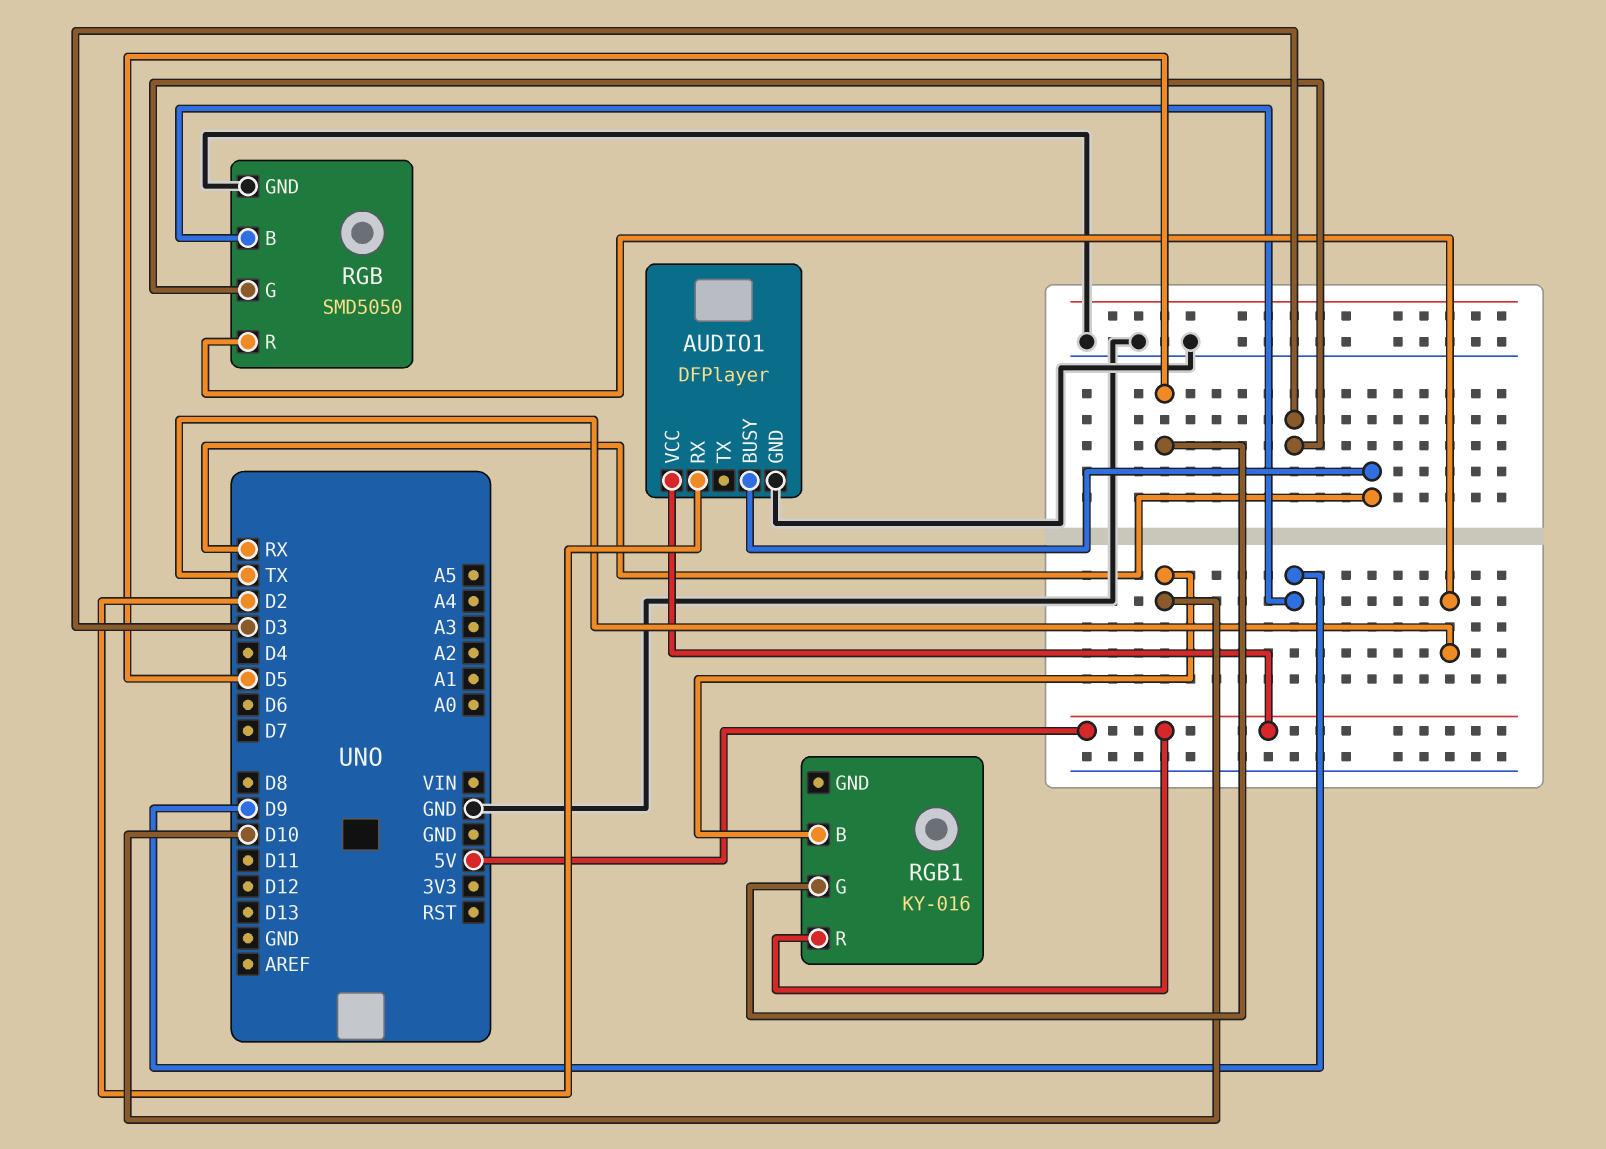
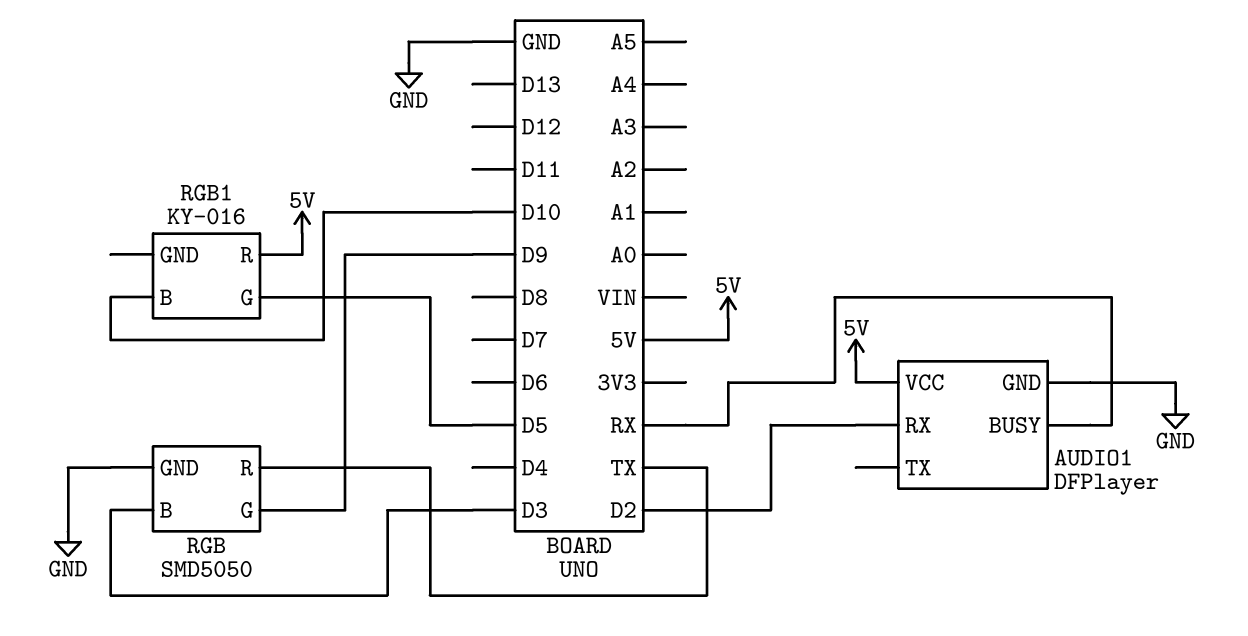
RGB pin B: D9 -> D3
RGB pin G: D3 -> D9

